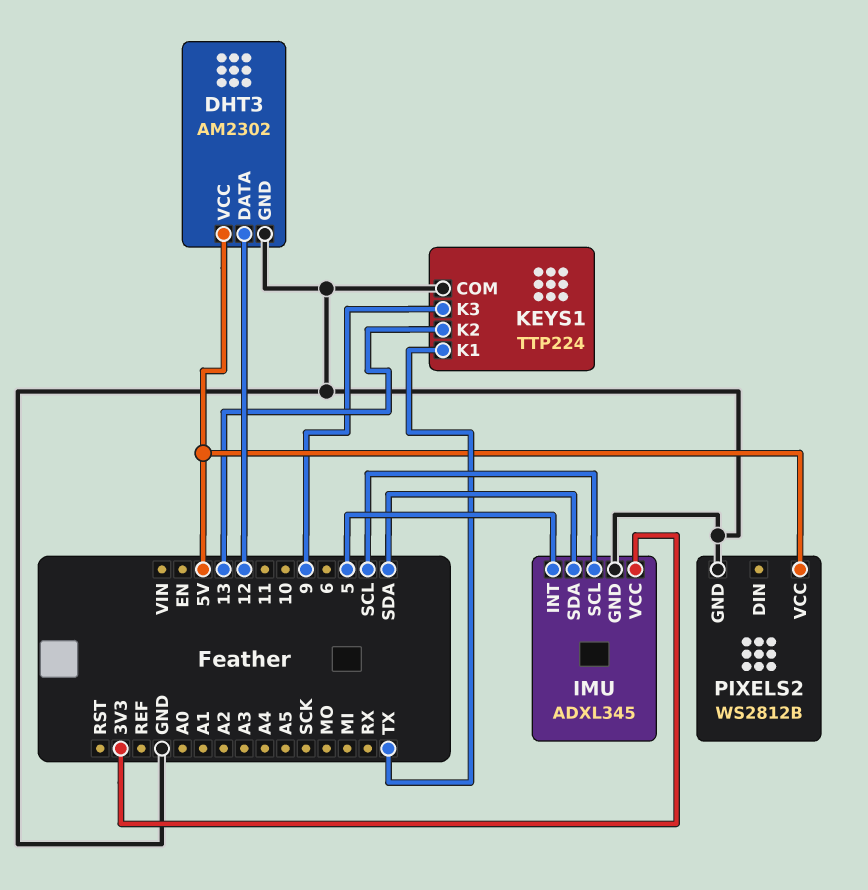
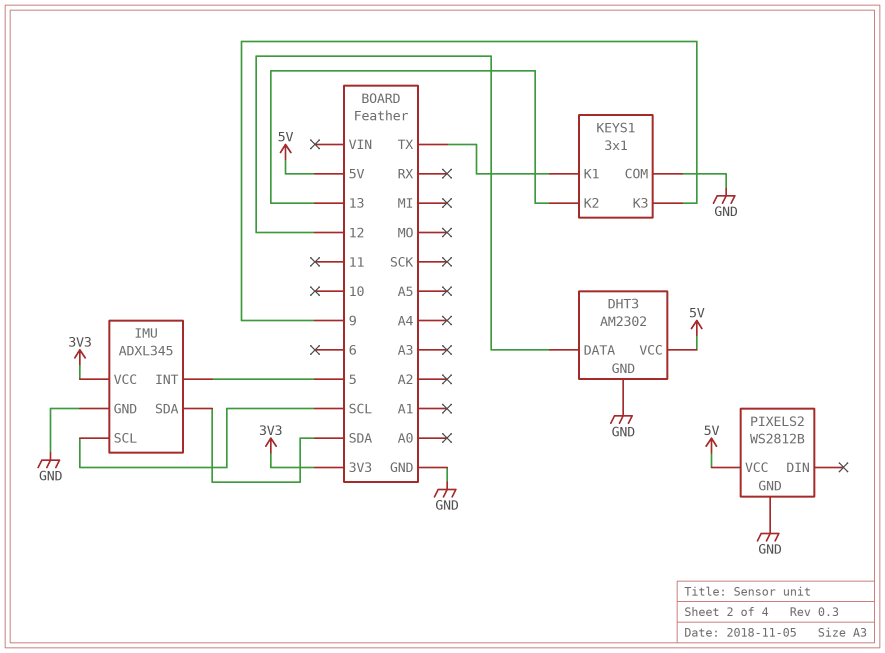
KEYS1: TTP224 -> 3x1

